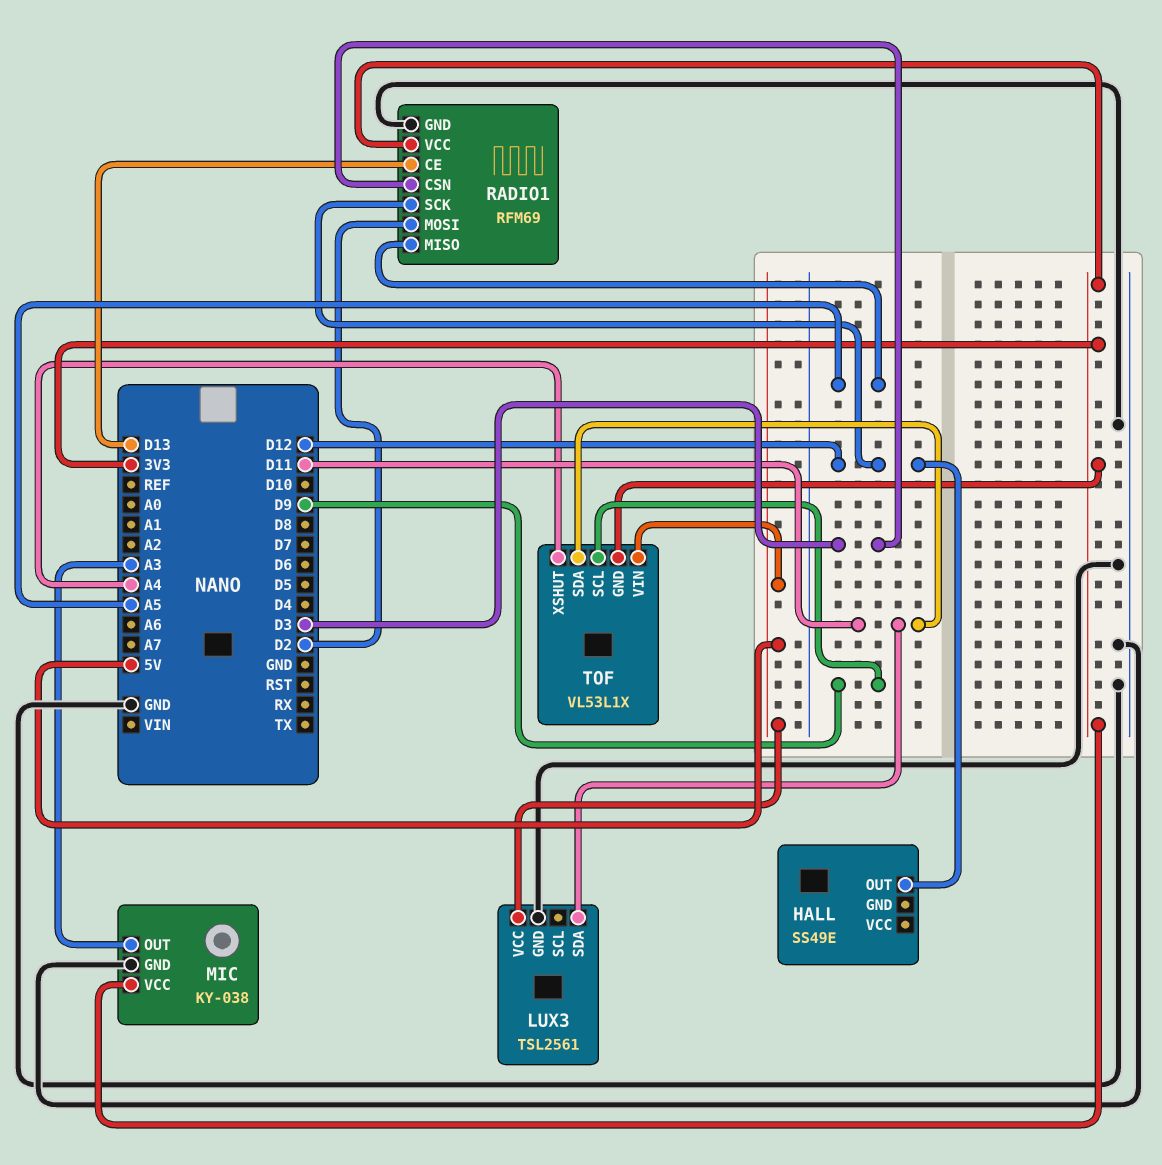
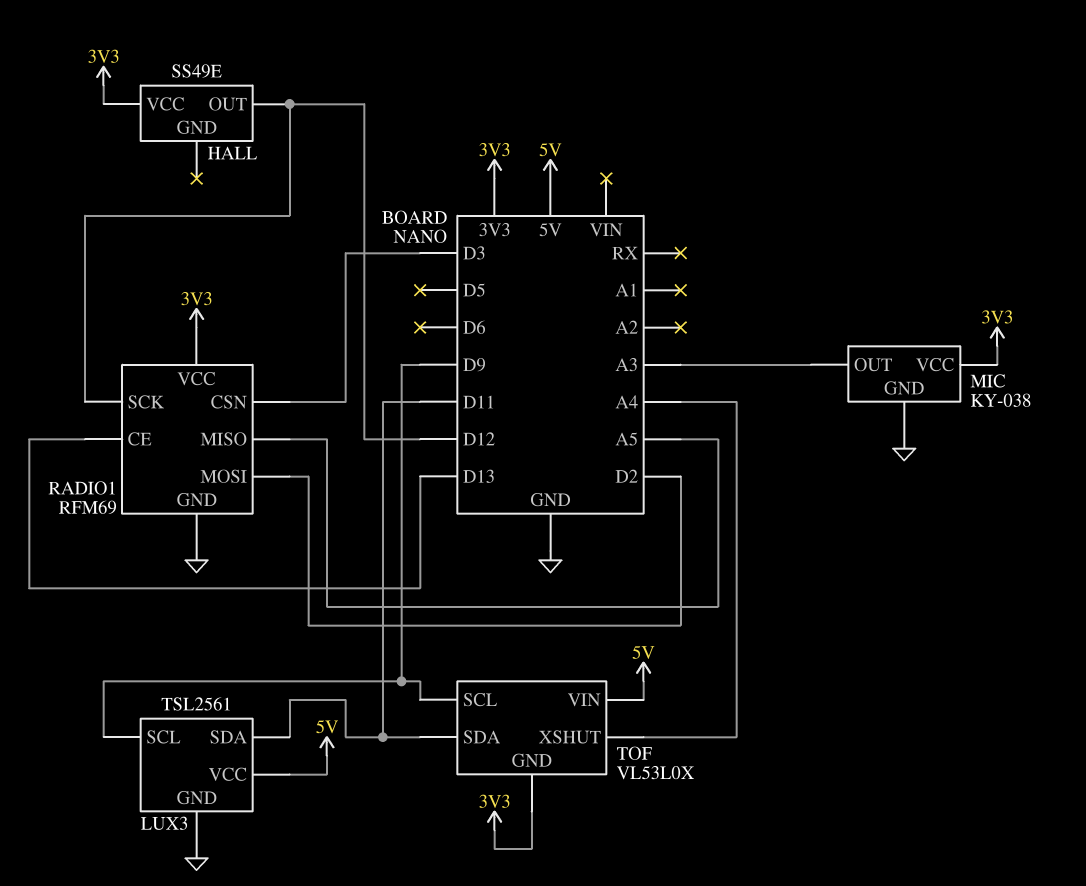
HALL pin VCC: none -> 3V3
LUX3 pin SCL: none -> D9
TOF: VL53L1X -> VL53L0X

